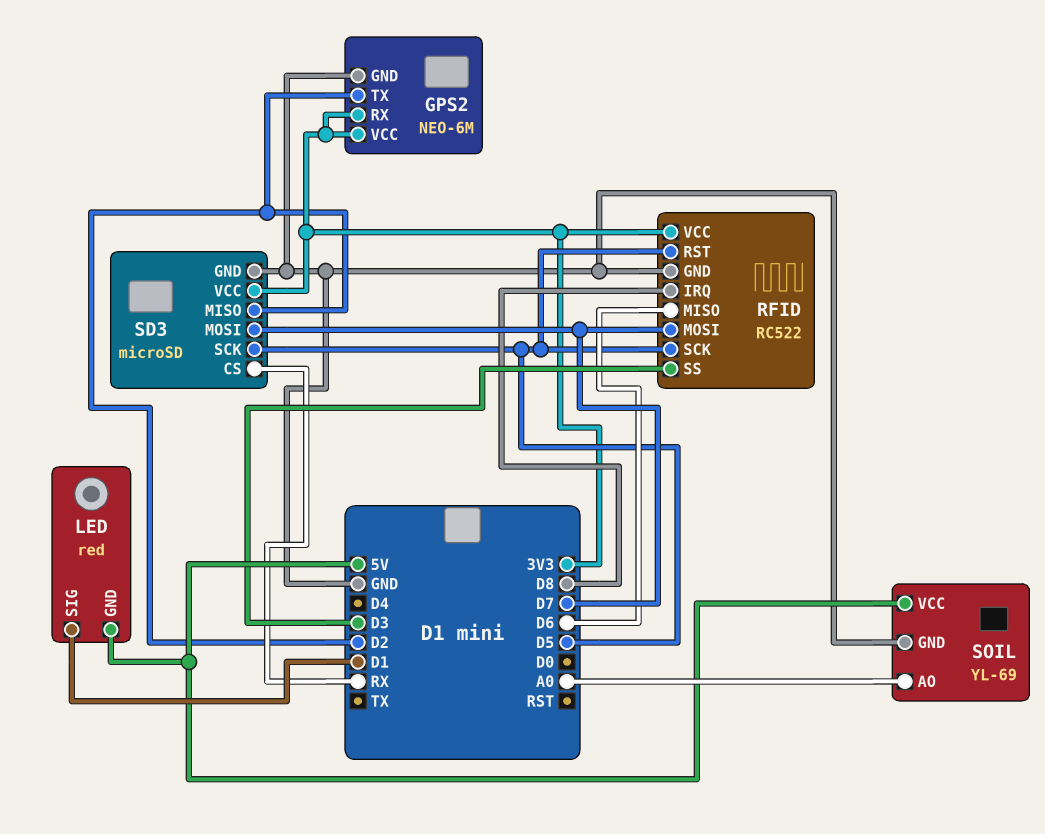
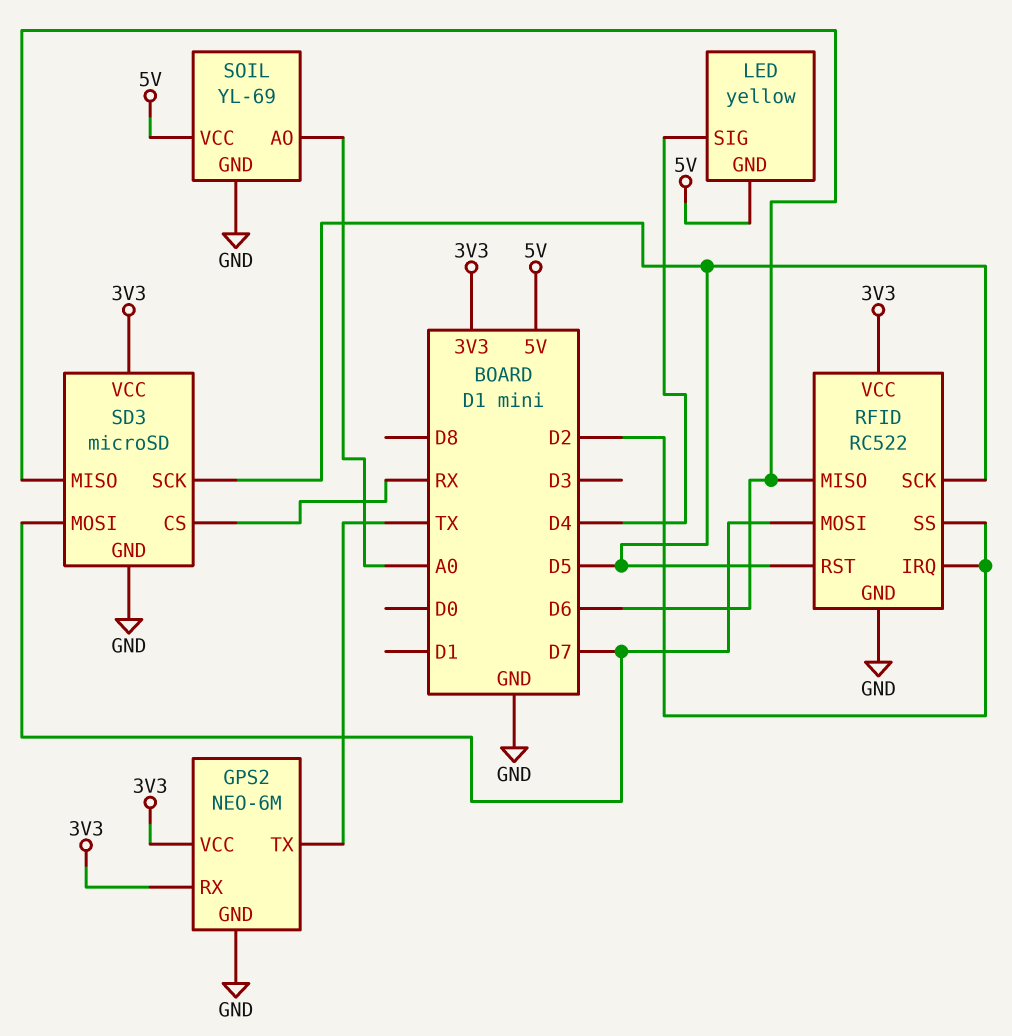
GPS2 pin TX: D2 -> TX
LED: red -> yellow
LED pin SIG: D1 -> D4
RFID pin IRQ: D8 -> D2
RFID pin SS: D3 -> D2
SD3 pin MISO: D2 -> D6

